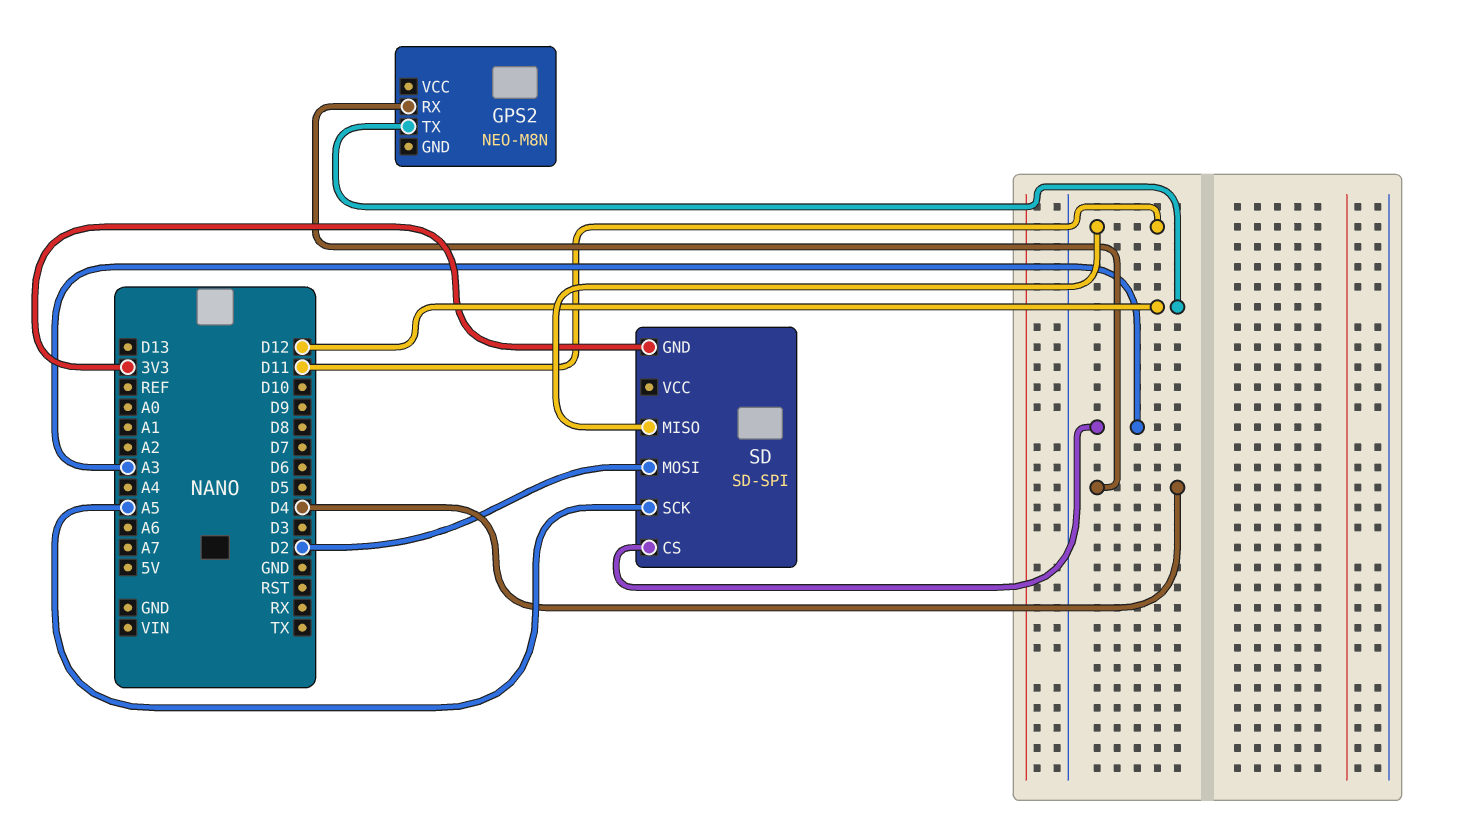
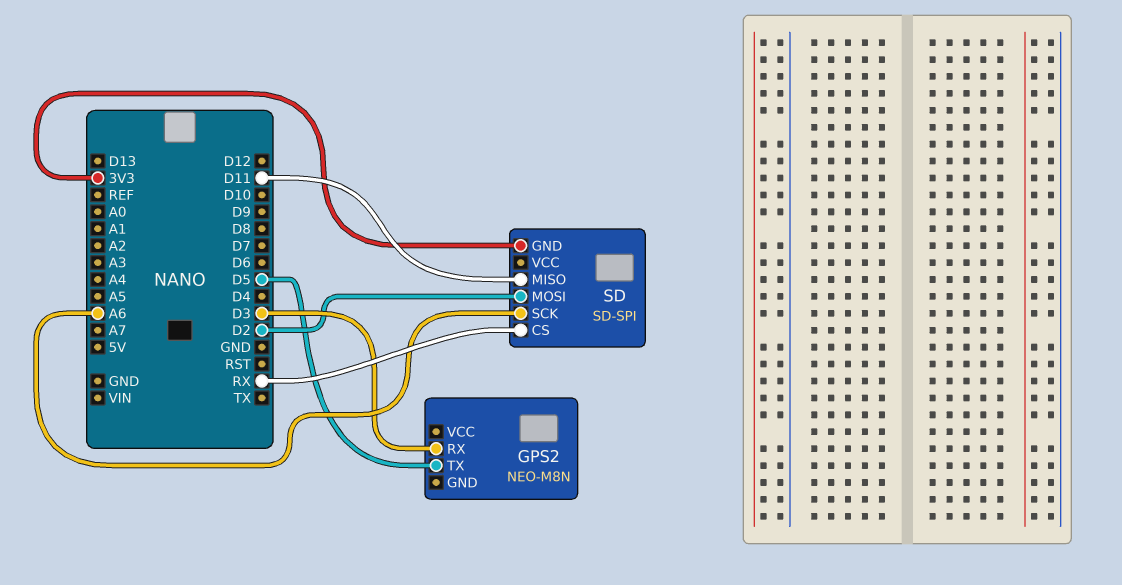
GPS2 pin RX: D4 -> D3
GPS2 pin TX: D12 -> D5
SD pin CS: A3 -> RX
SD pin SCK: A5 -> A6

